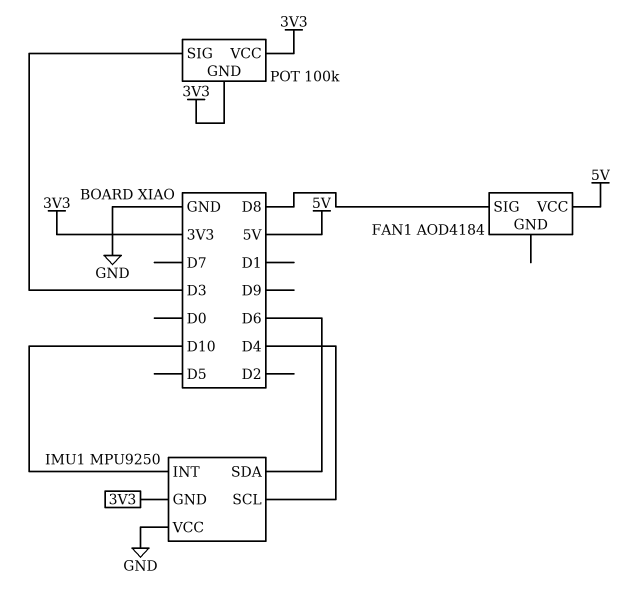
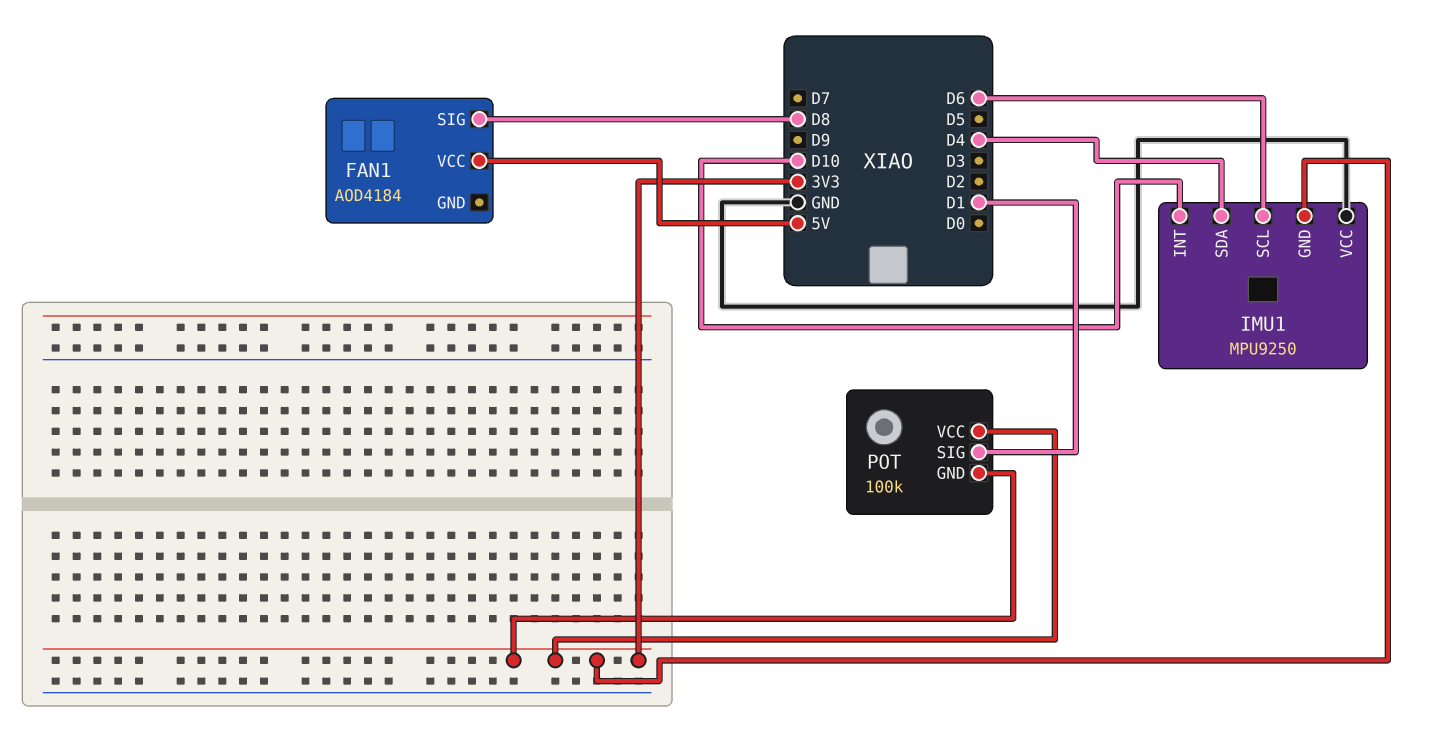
IMU1 pin SCL: D4 -> D6
IMU1 pin SDA: D6 -> D4
POT pin SIG: D3 -> D1

